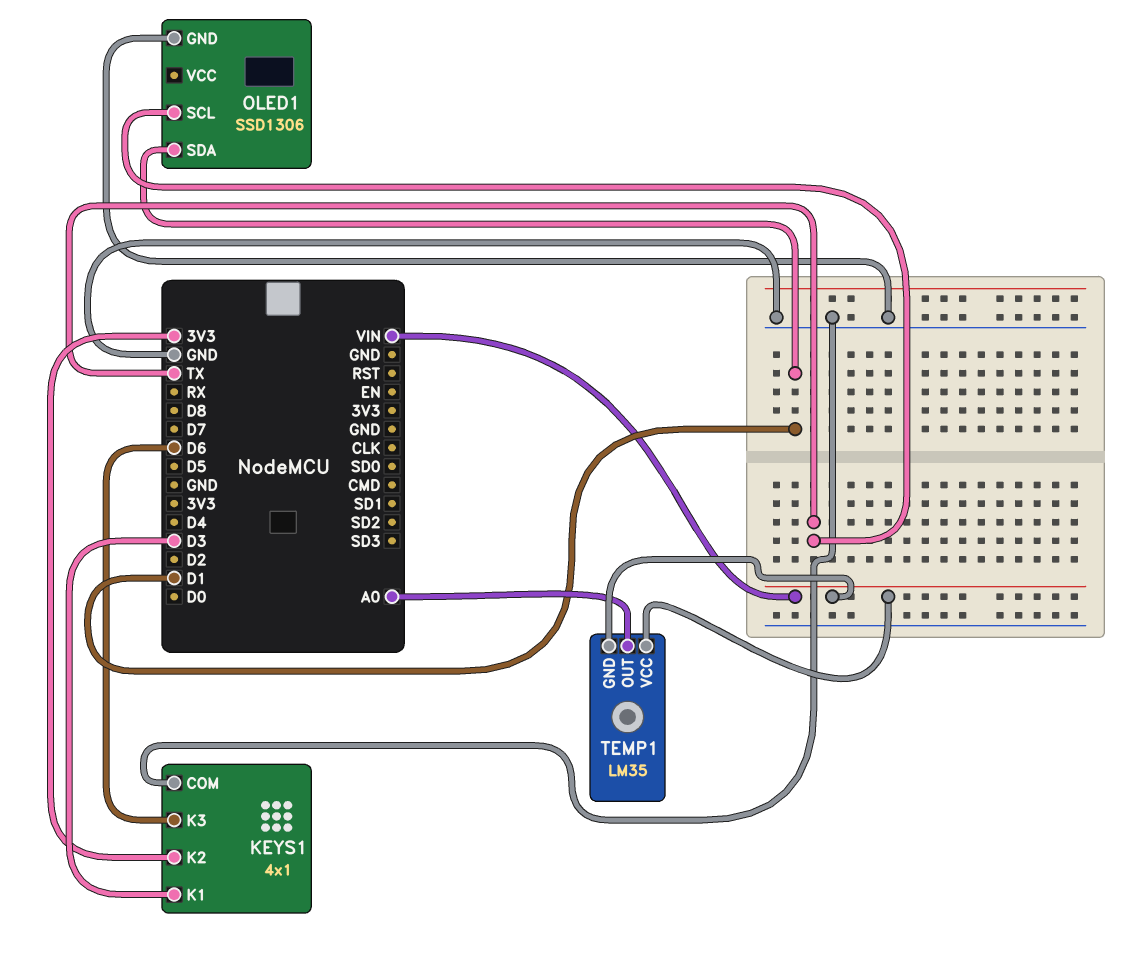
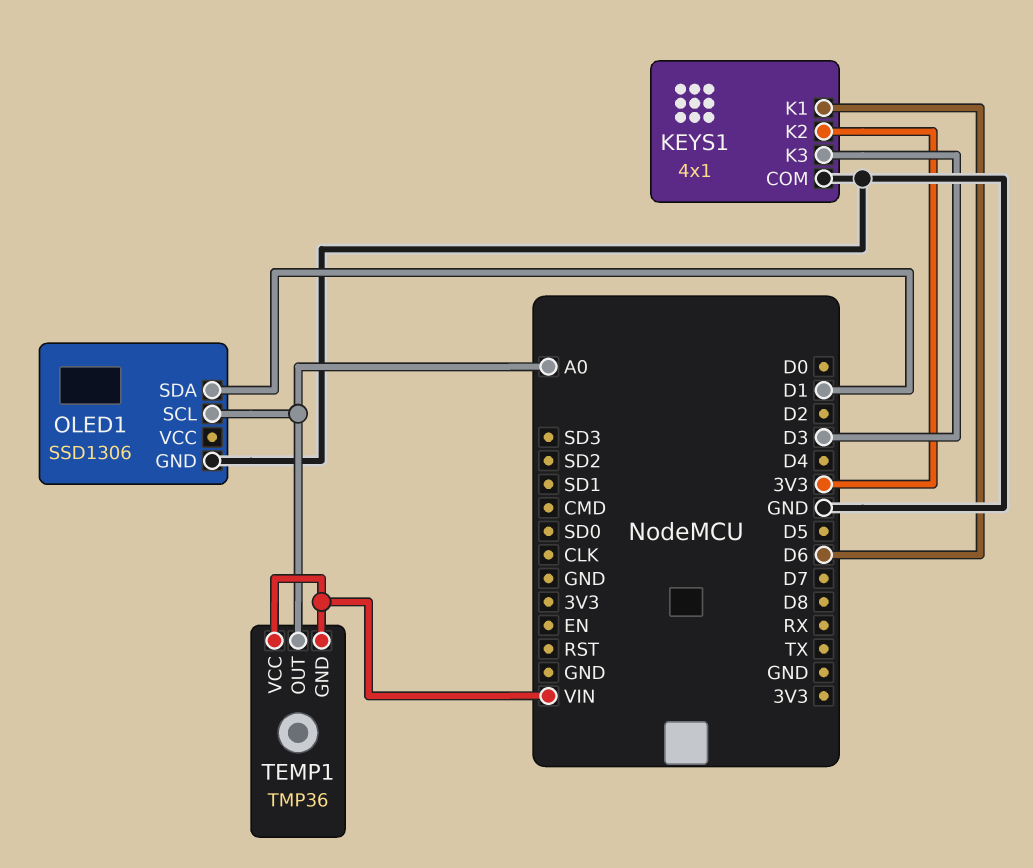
KEYS1 pin K1: D3 -> D6
KEYS1 pin K3: D6 -> D3
OLED1 pin SCL: TX -> A0
TEMP1: LM35 -> TMP36

